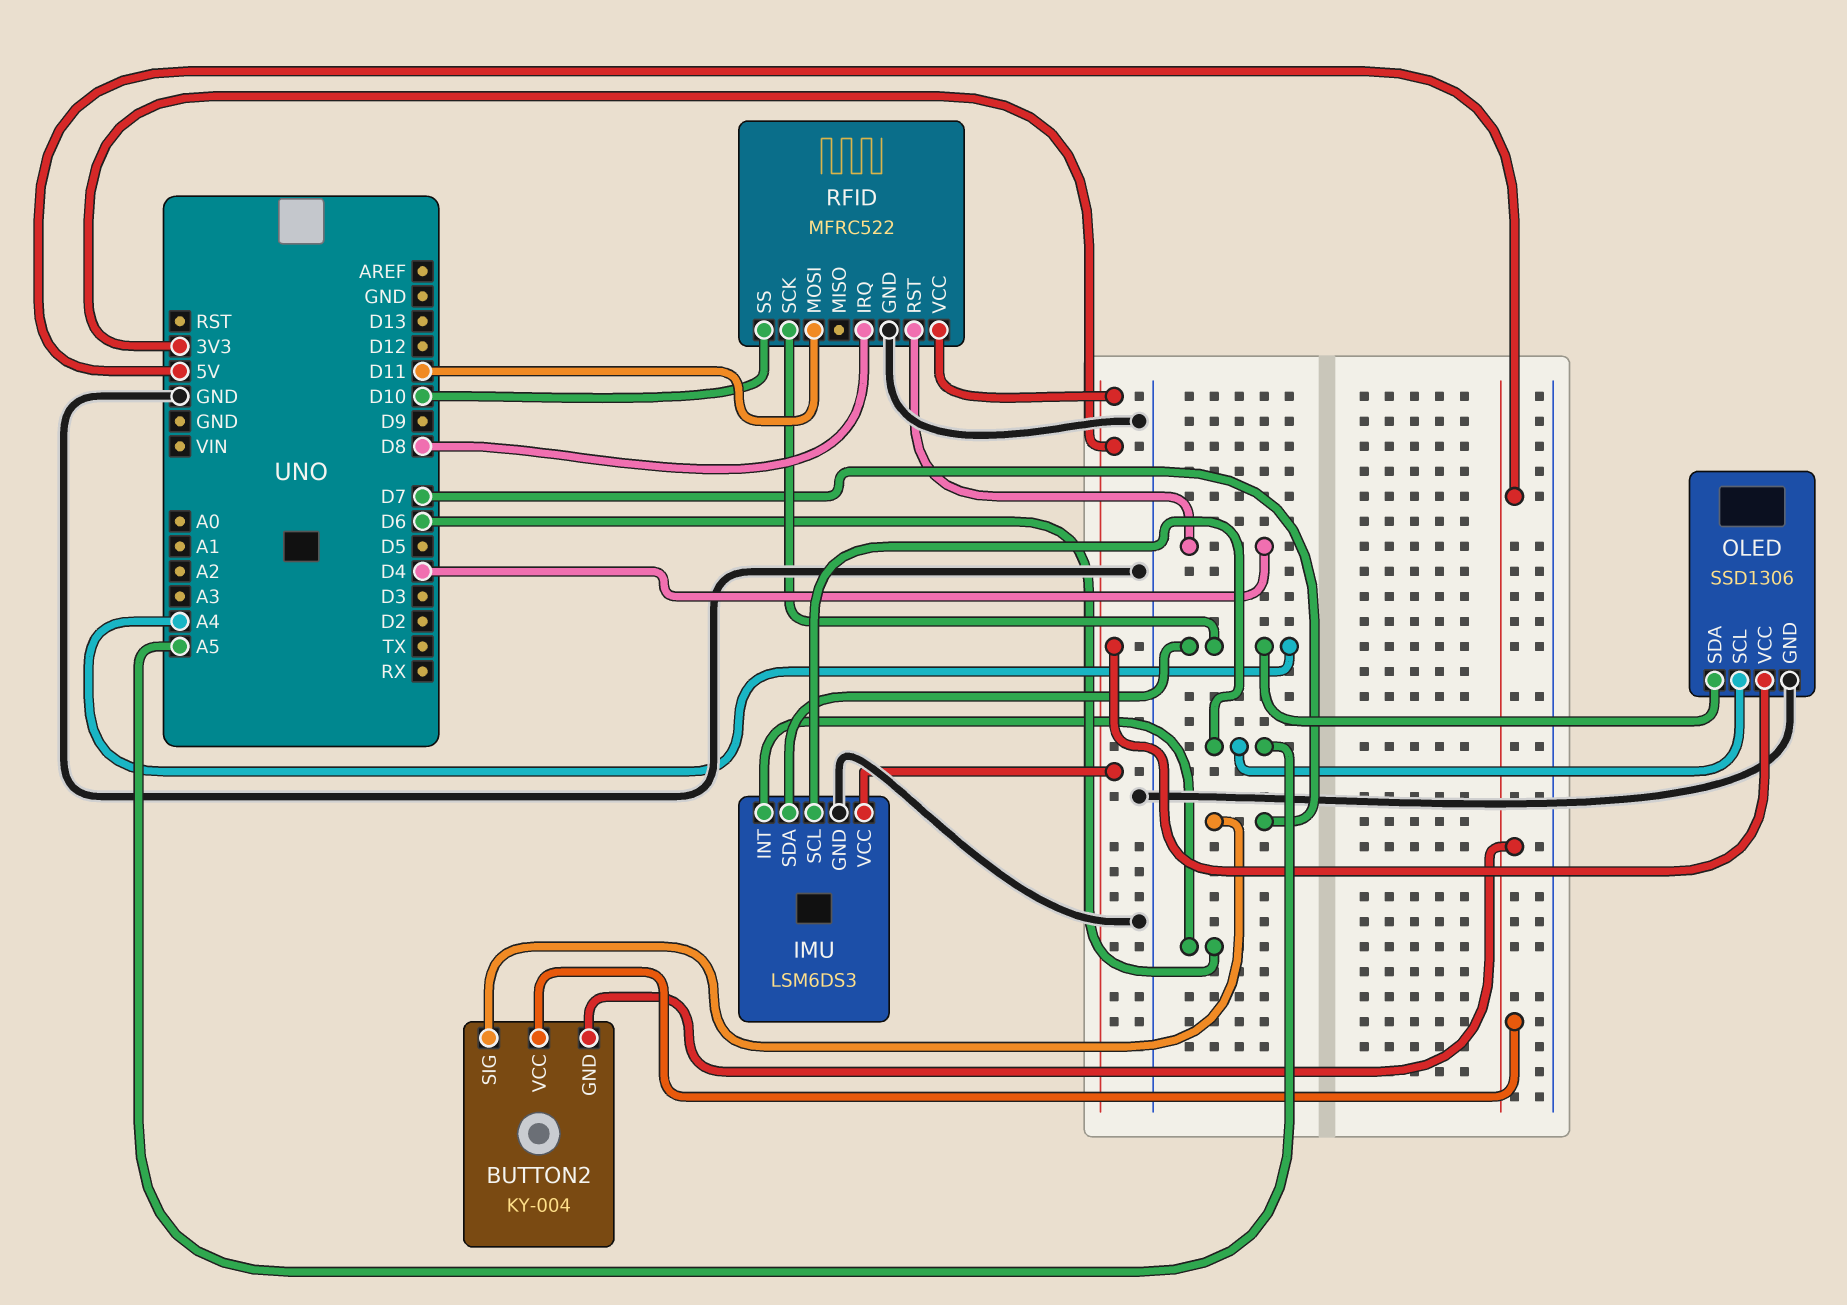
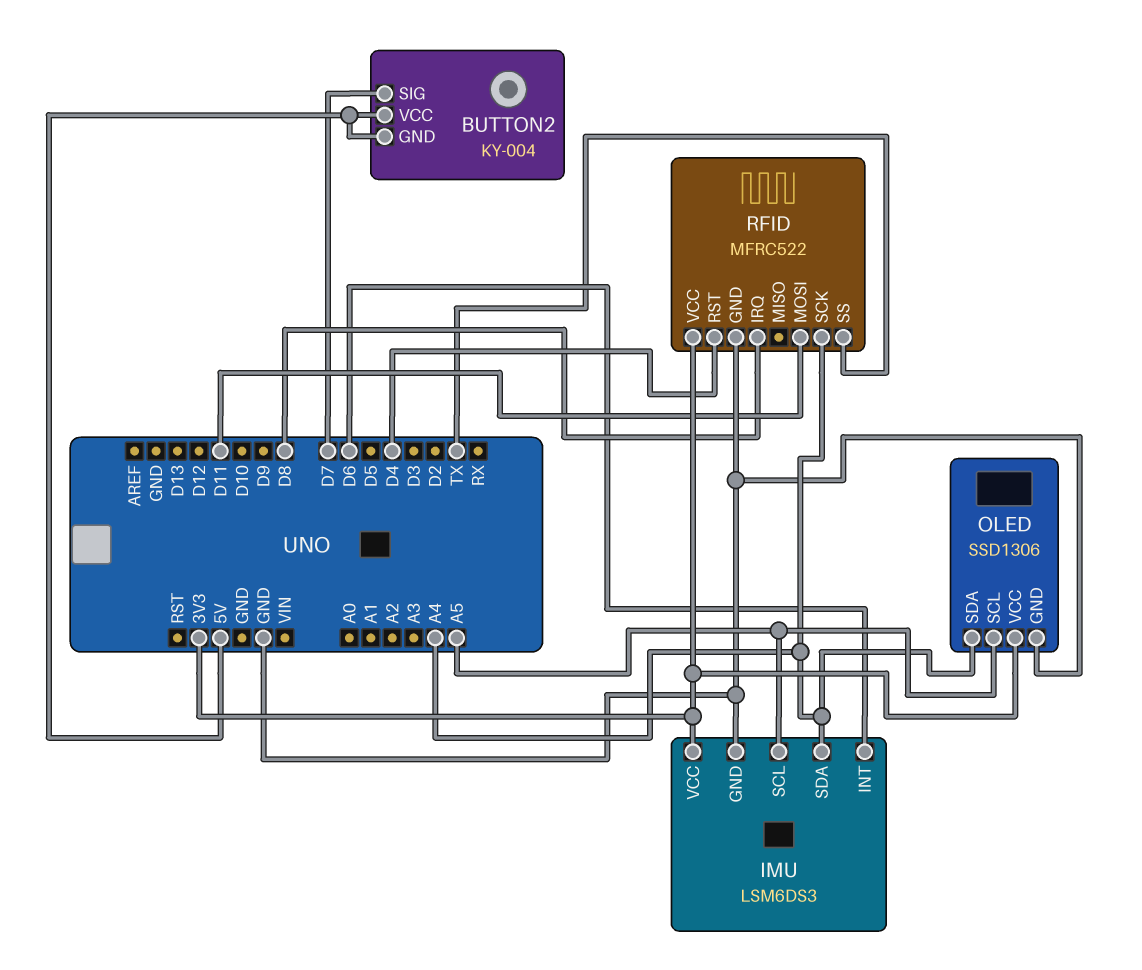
RFID pin SS: D10 -> TX

